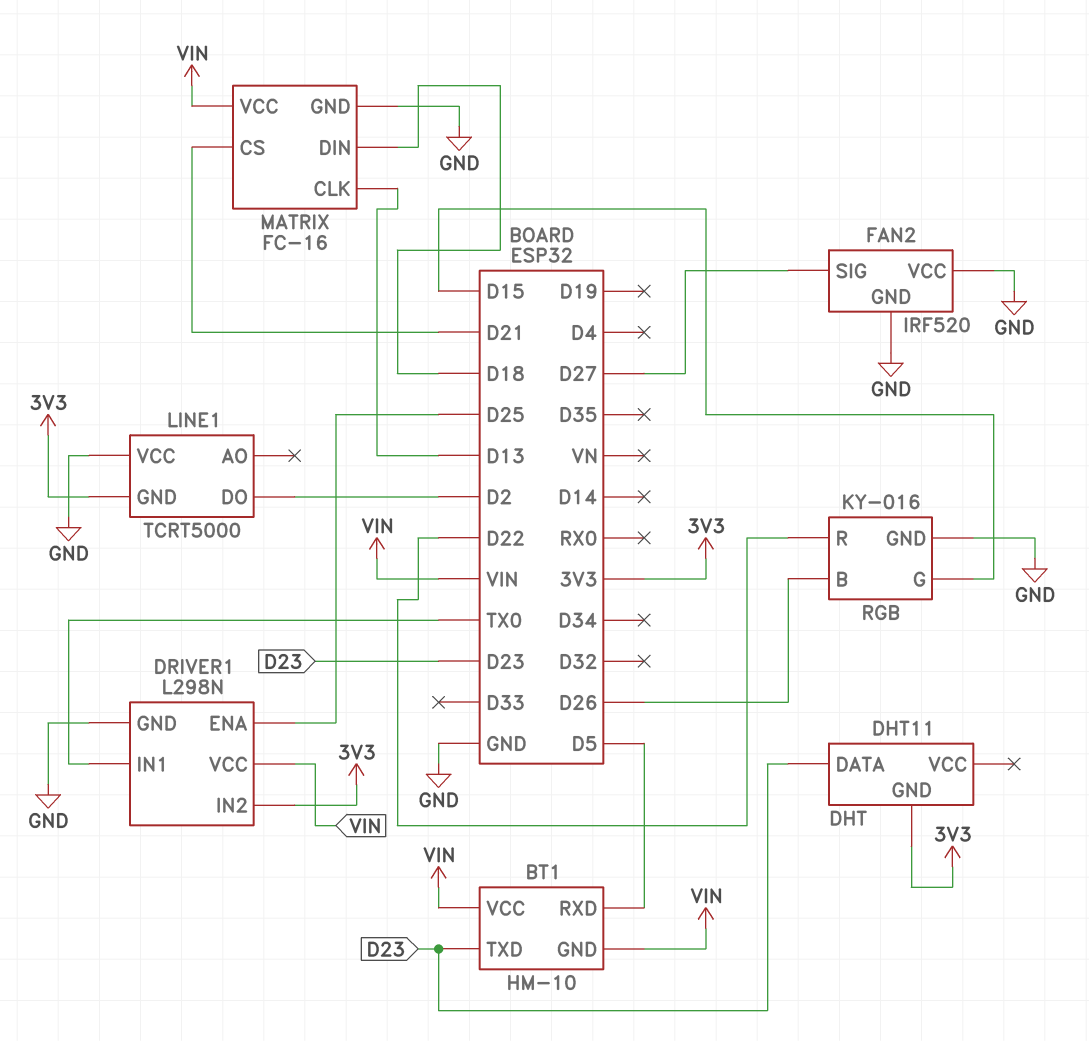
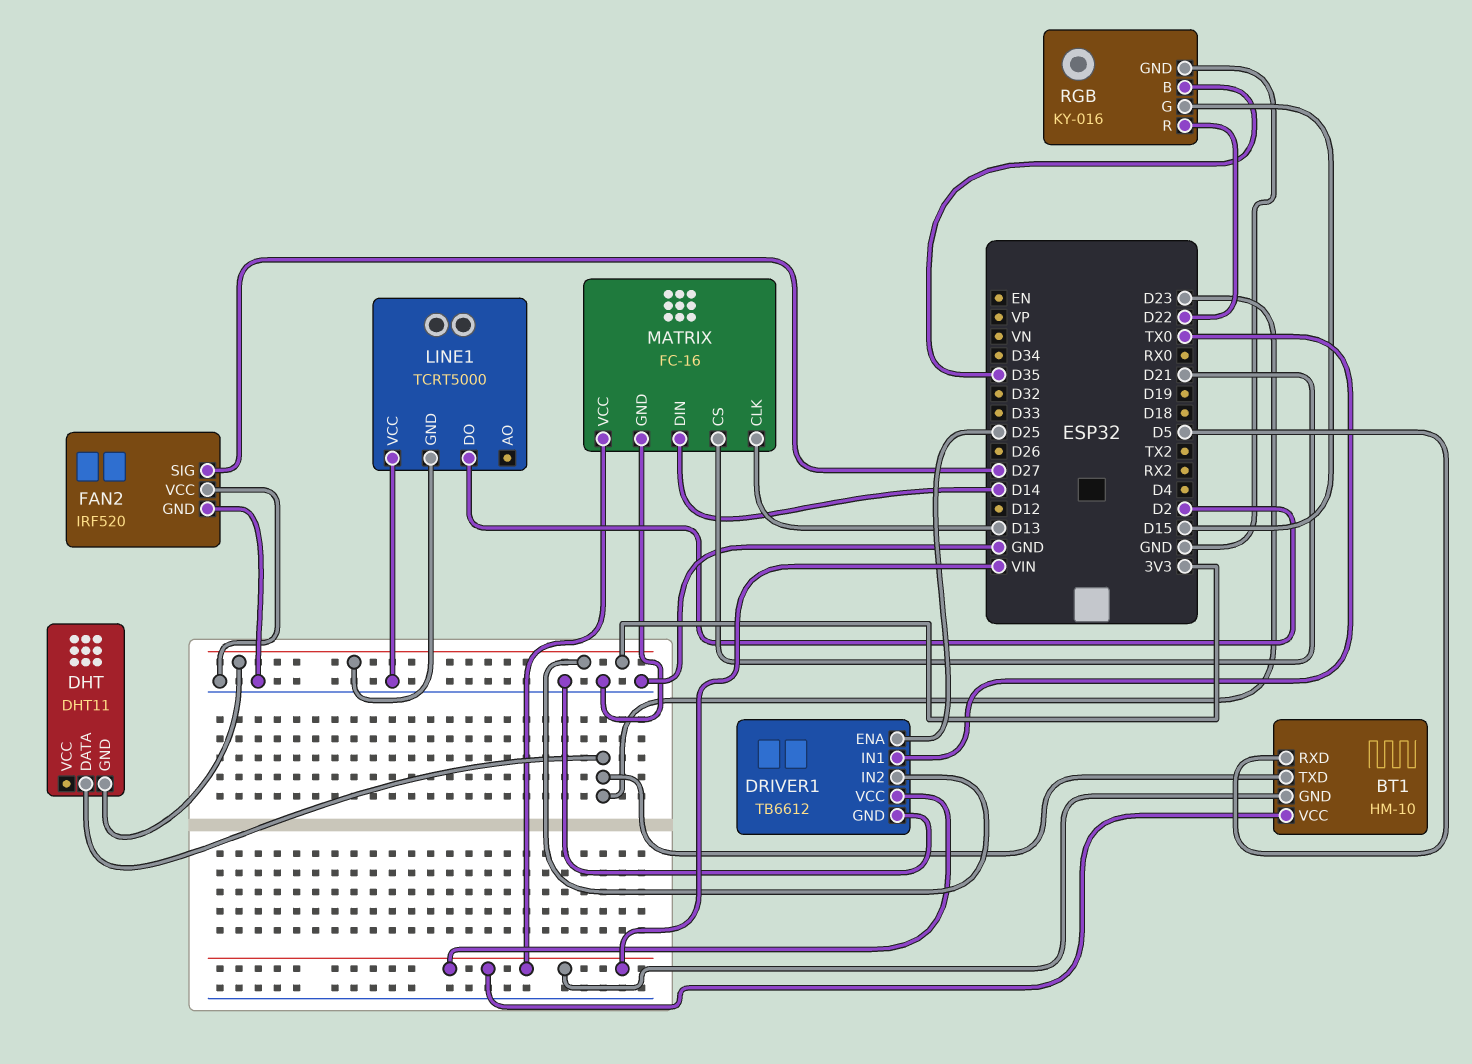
DRIVER1: L298N -> TB6612
MATRIX pin DIN: D18 -> D14
RGB pin B: D26 -> D35

